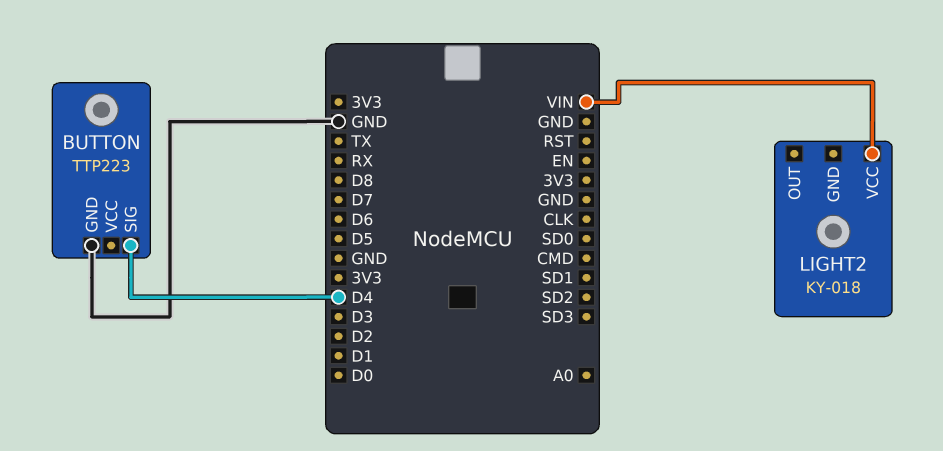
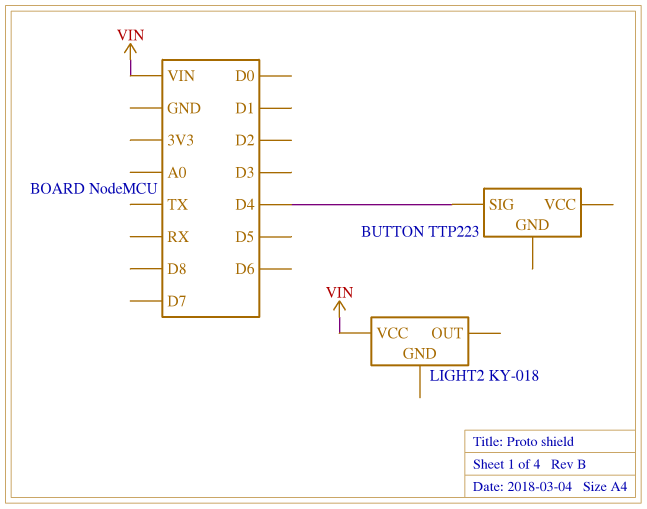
BUTTON pin GND: GND -> none

